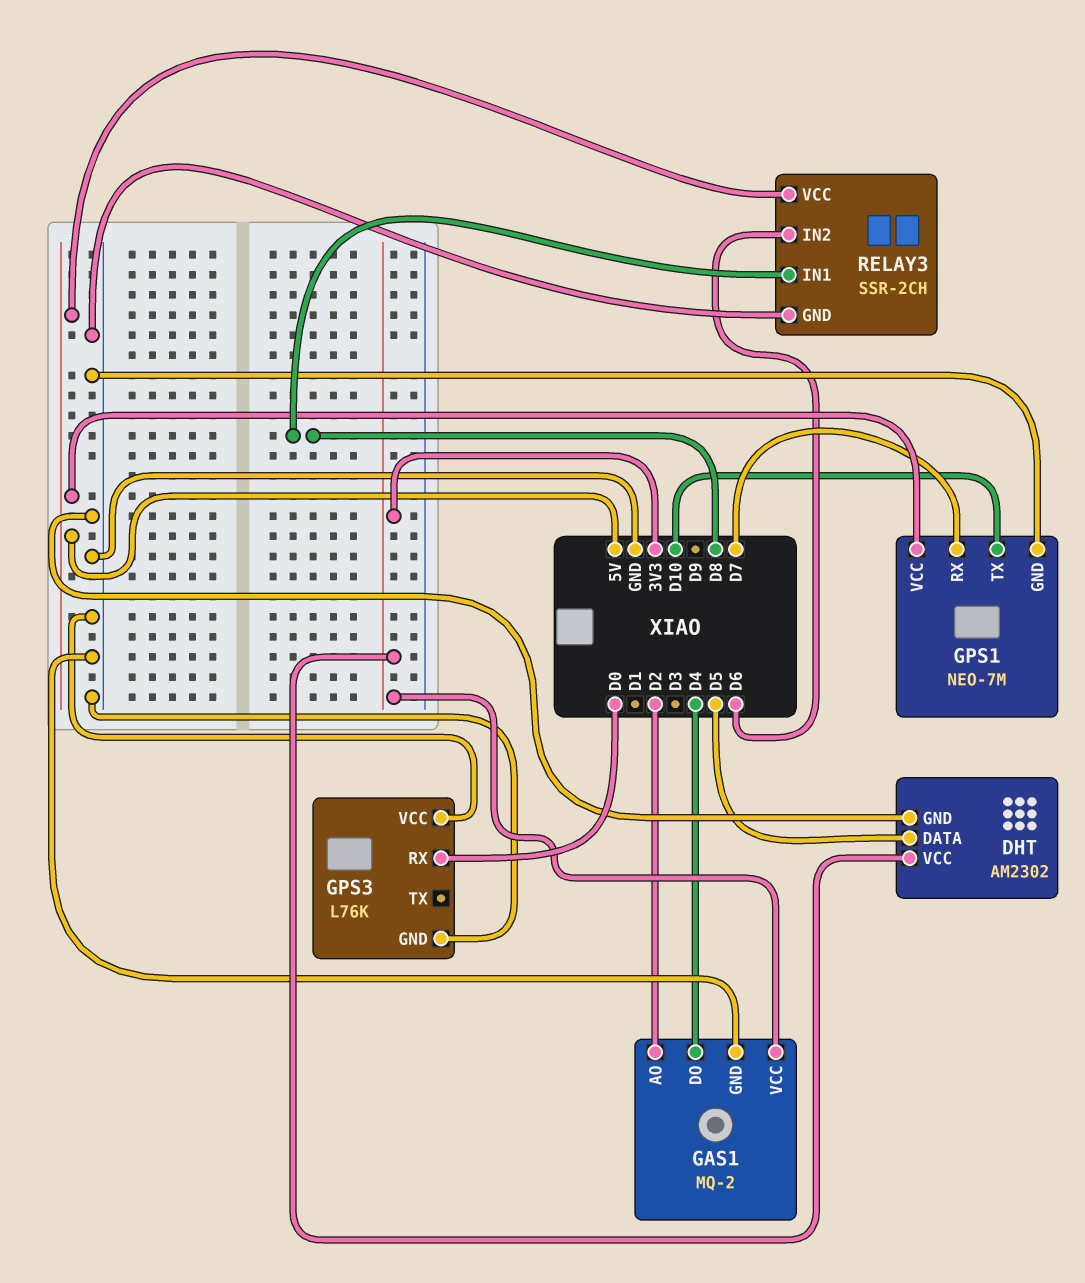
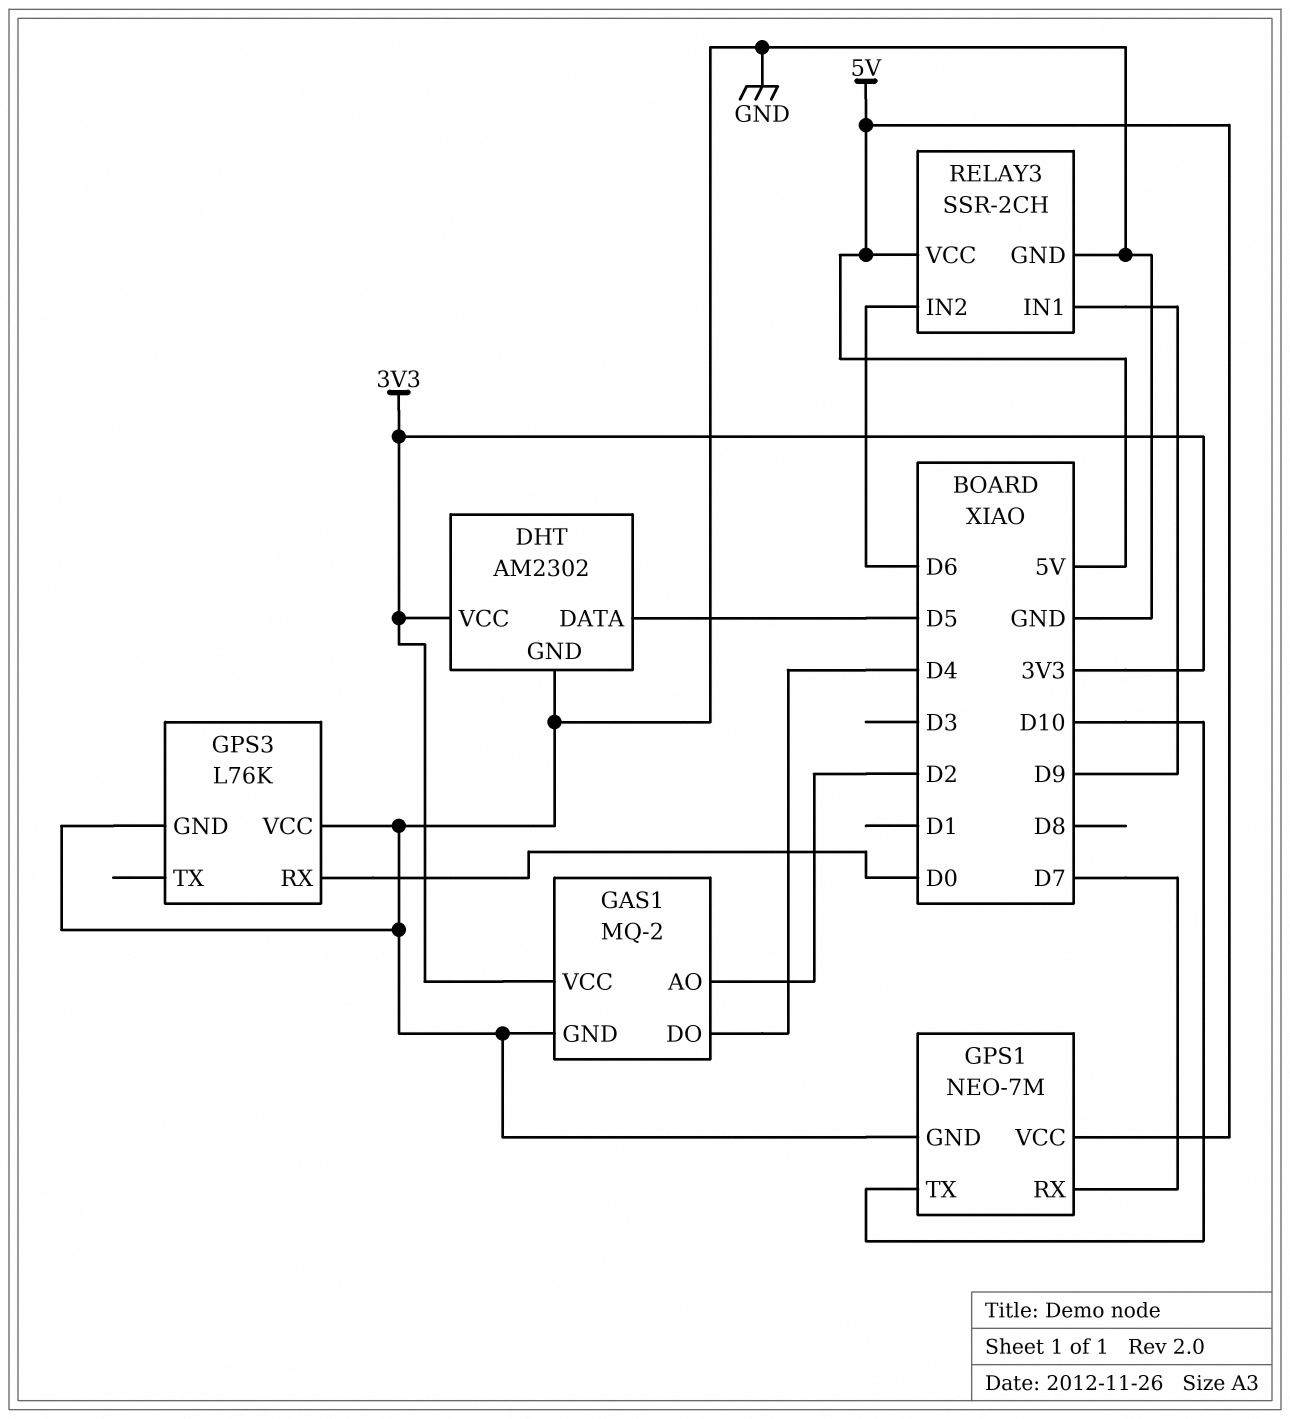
RELAY3 pin IN1: D8 -> D9

